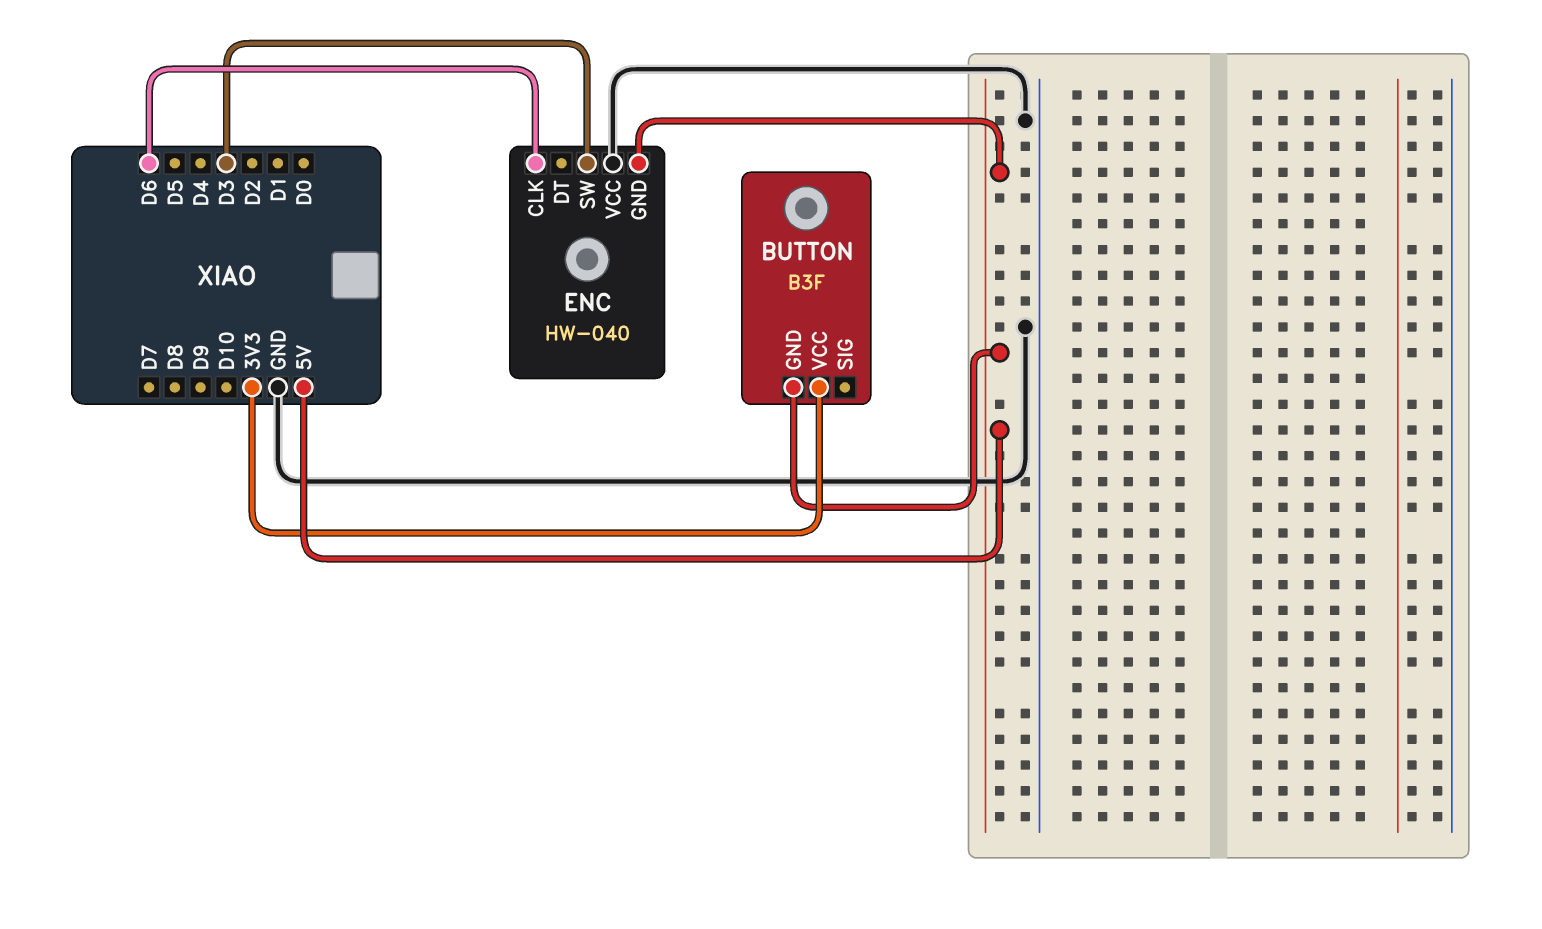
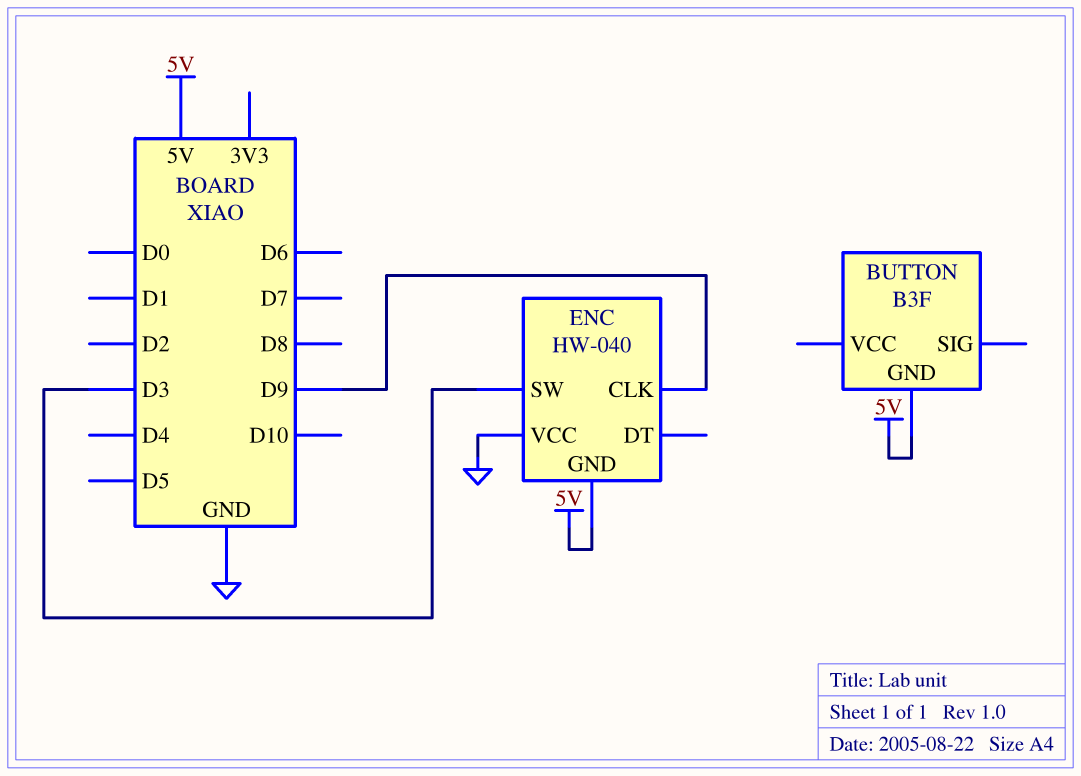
BUTTON pin VCC: 3V3 -> none
ENC pin CLK: D6 -> D9

